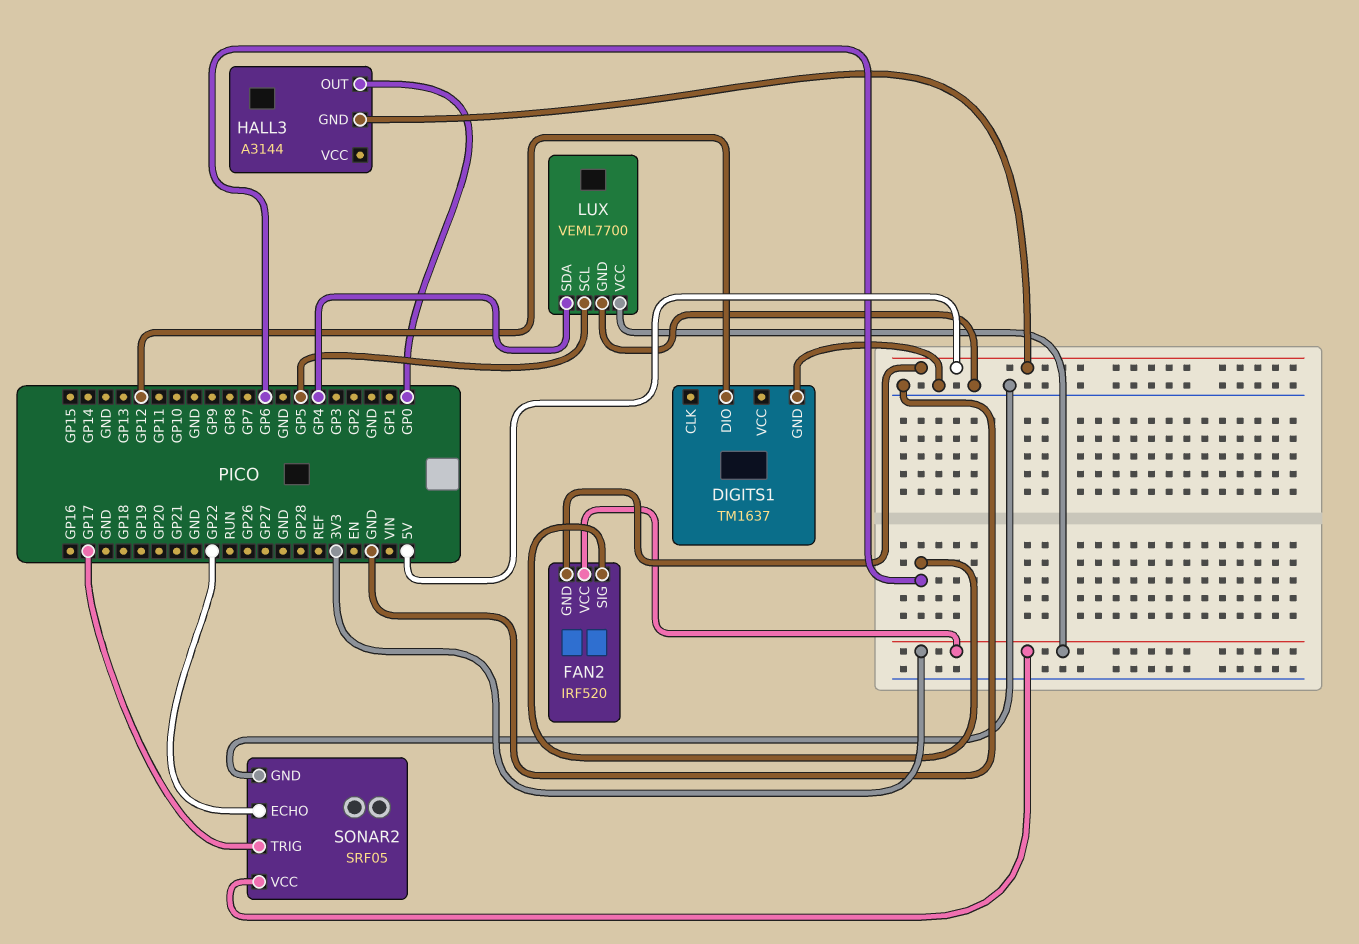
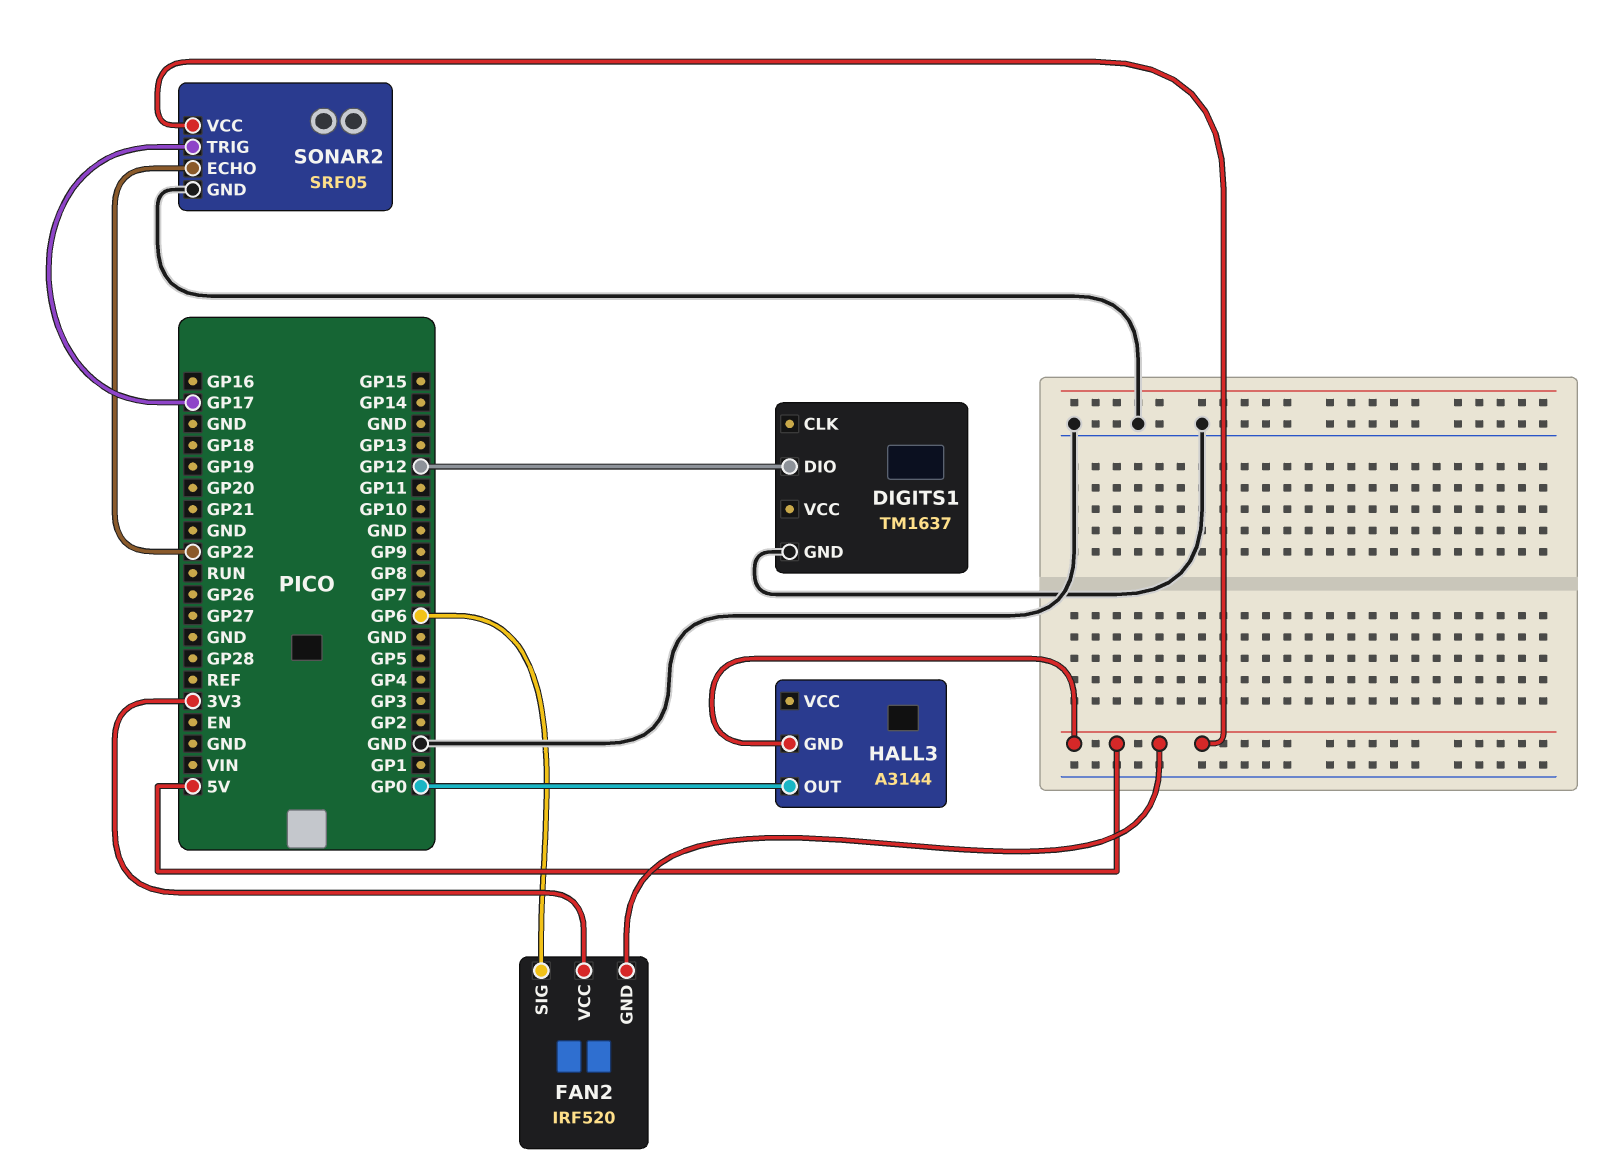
LUX: VEML7700 -> none
LUX pin GND: GND -> none
LUX pin SCL: GP5 -> none
LUX pin SDA: GP4 -> none
LUX pin VCC: 3V3 -> none
SONAR2 pin VCC: 3V3 -> 5V

